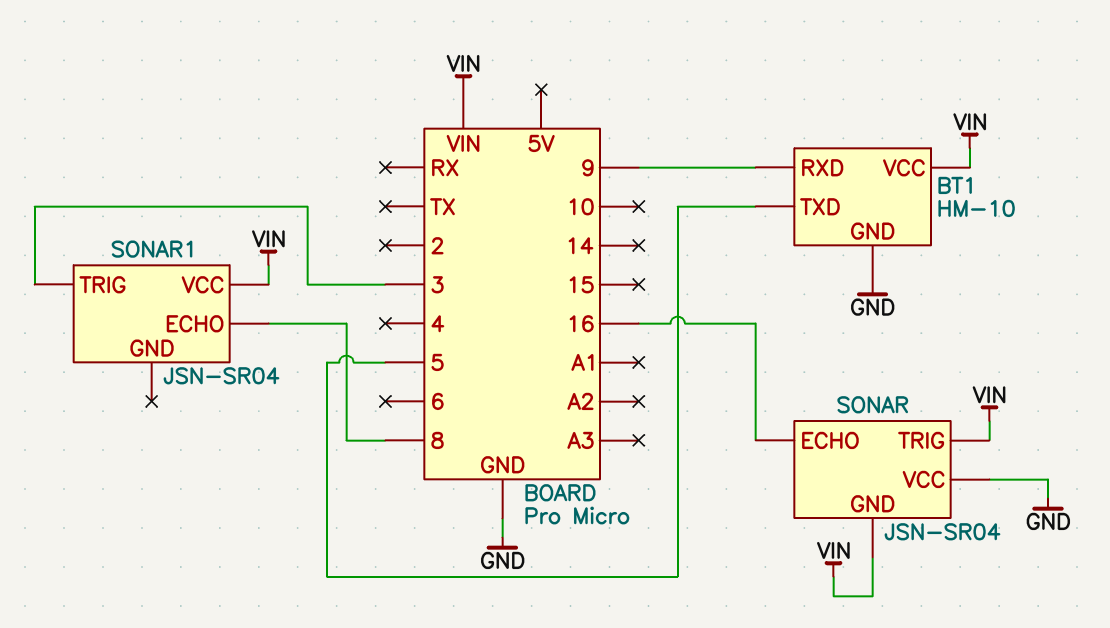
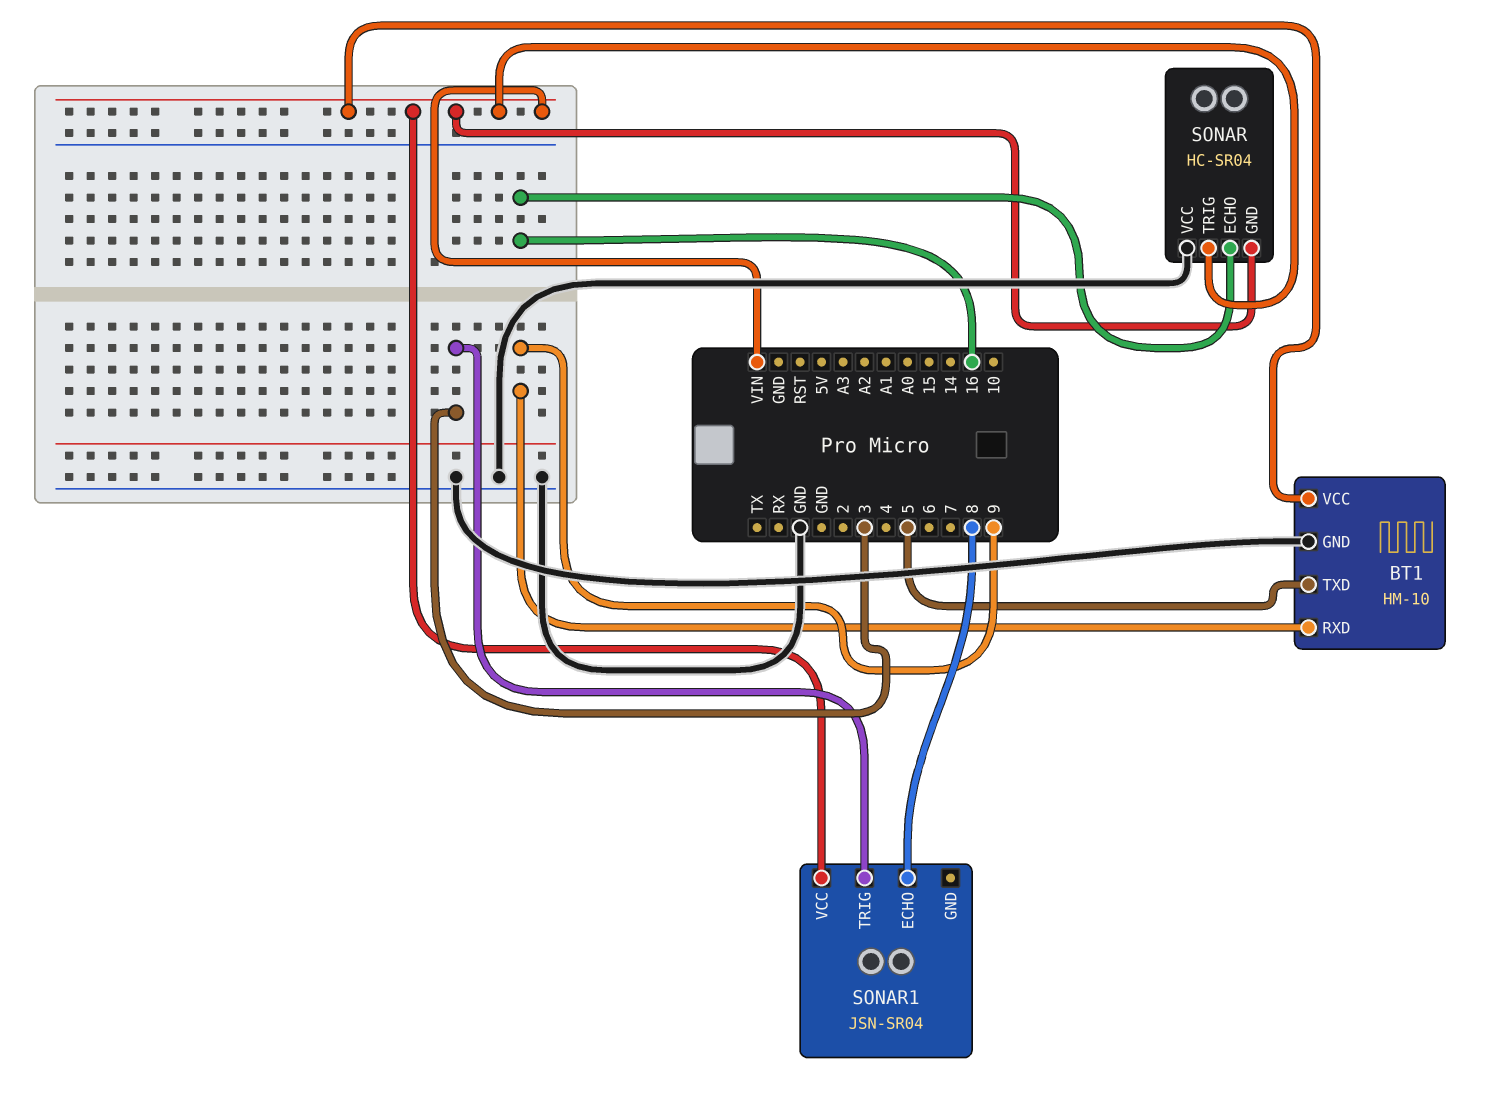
SONAR: JSN-SR04 -> HC-SR04

